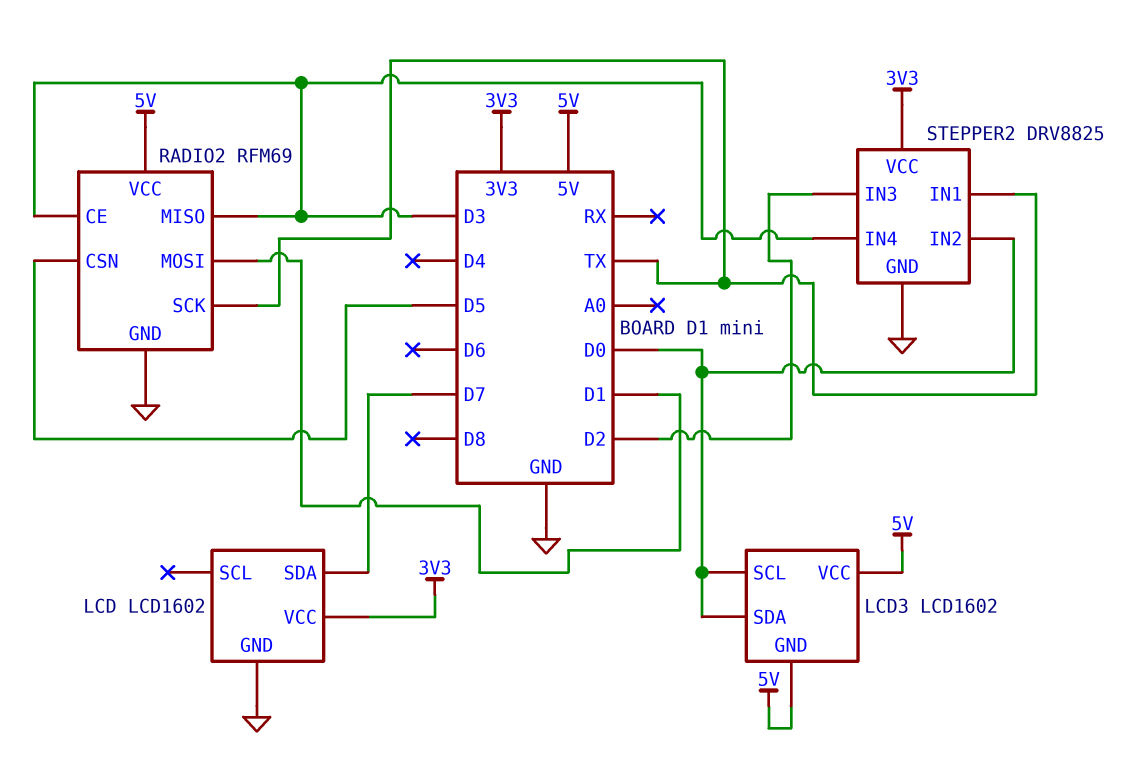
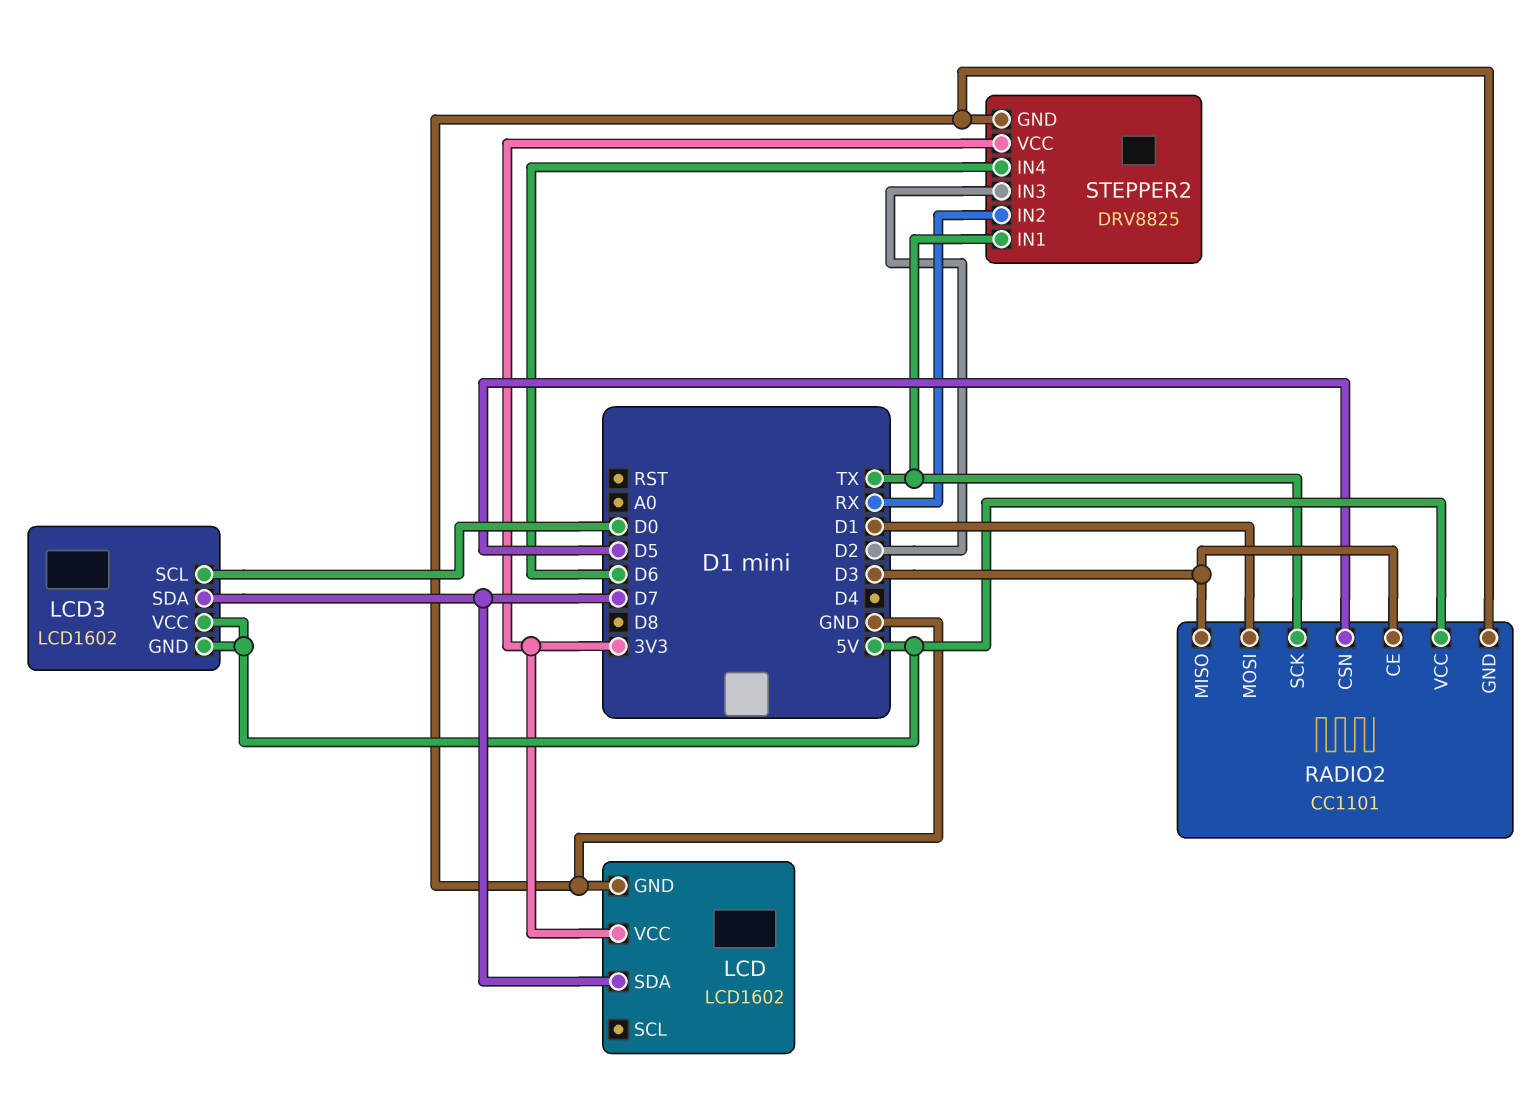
LCD3 pin SDA: D0 -> D7
RADIO2: RFM69 -> CC1101
STEPPER2 pin IN2: D0 -> RX
STEPPER2 pin IN4: D3 -> D6

